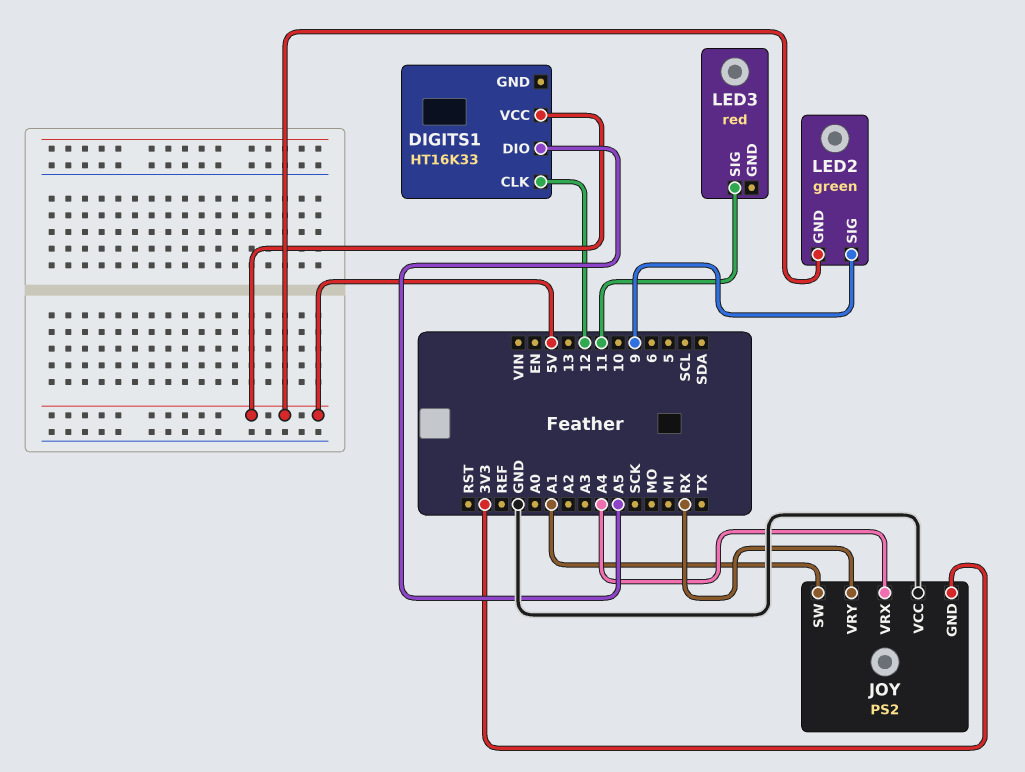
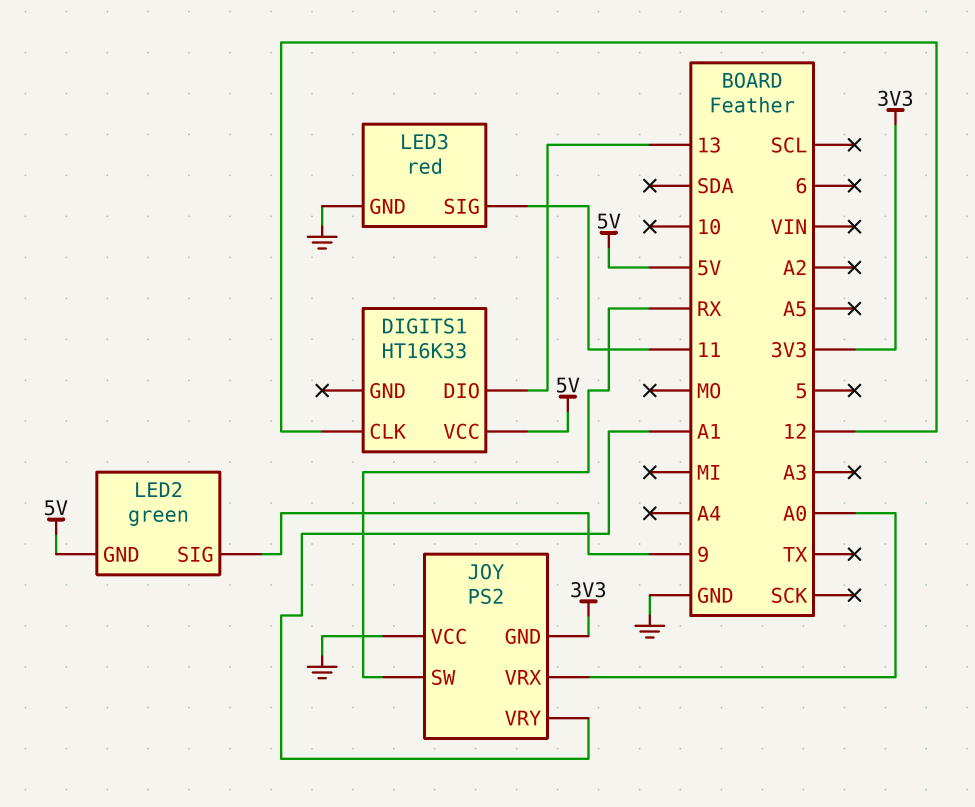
DIGITS1 pin DIO: A5 -> 13
JOY pin SW: A1 -> RX
JOY pin VRX: A4 -> A0
JOY pin VRY: RX -> A1
LED3 pin GND: none -> GND

